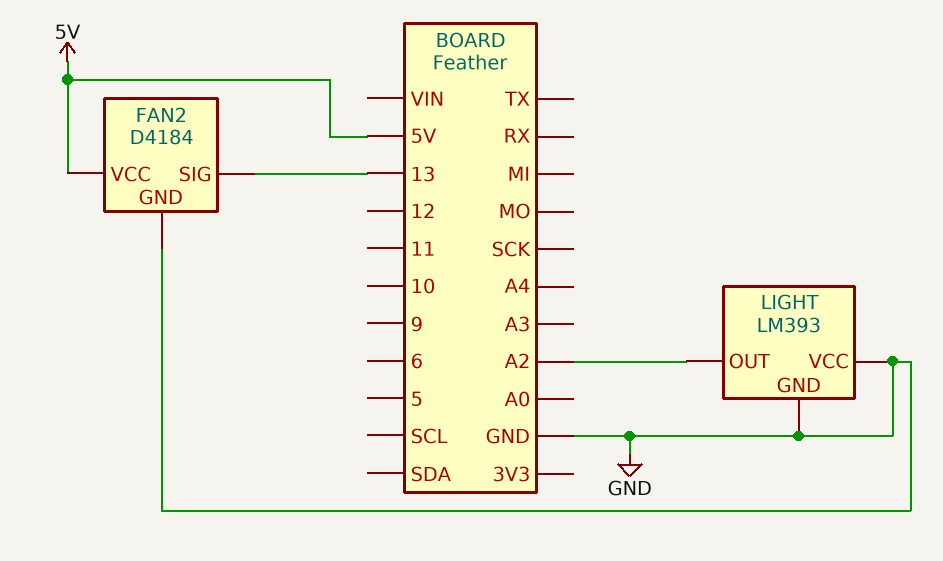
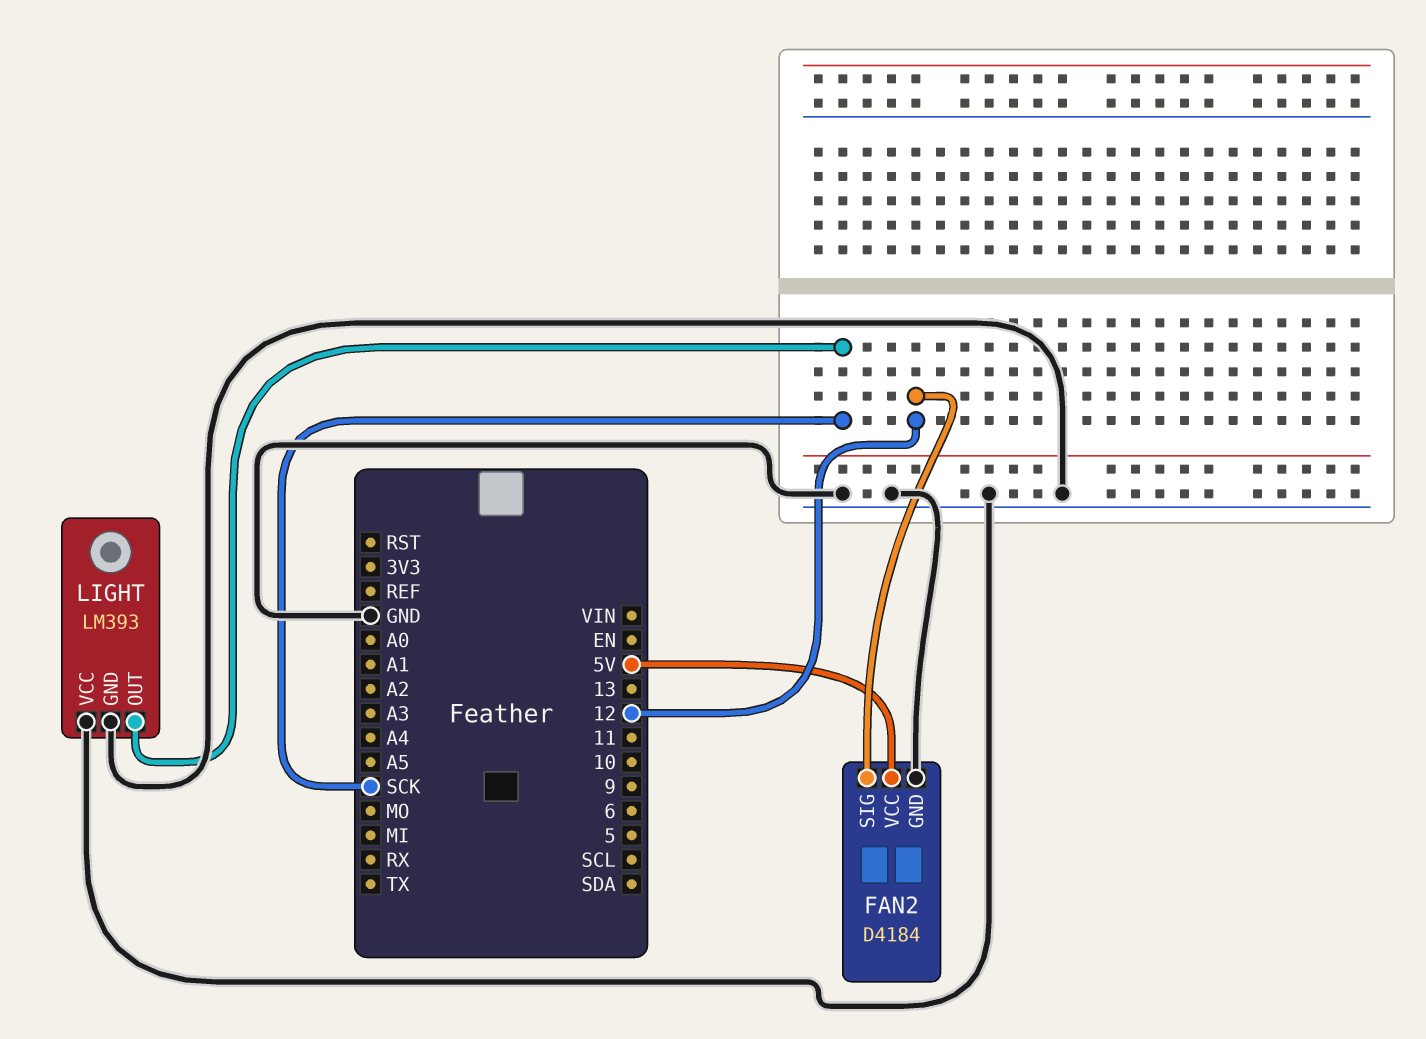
FAN2 pin SIG: 13 -> 12
LIGHT pin OUT: A2 -> SCK

